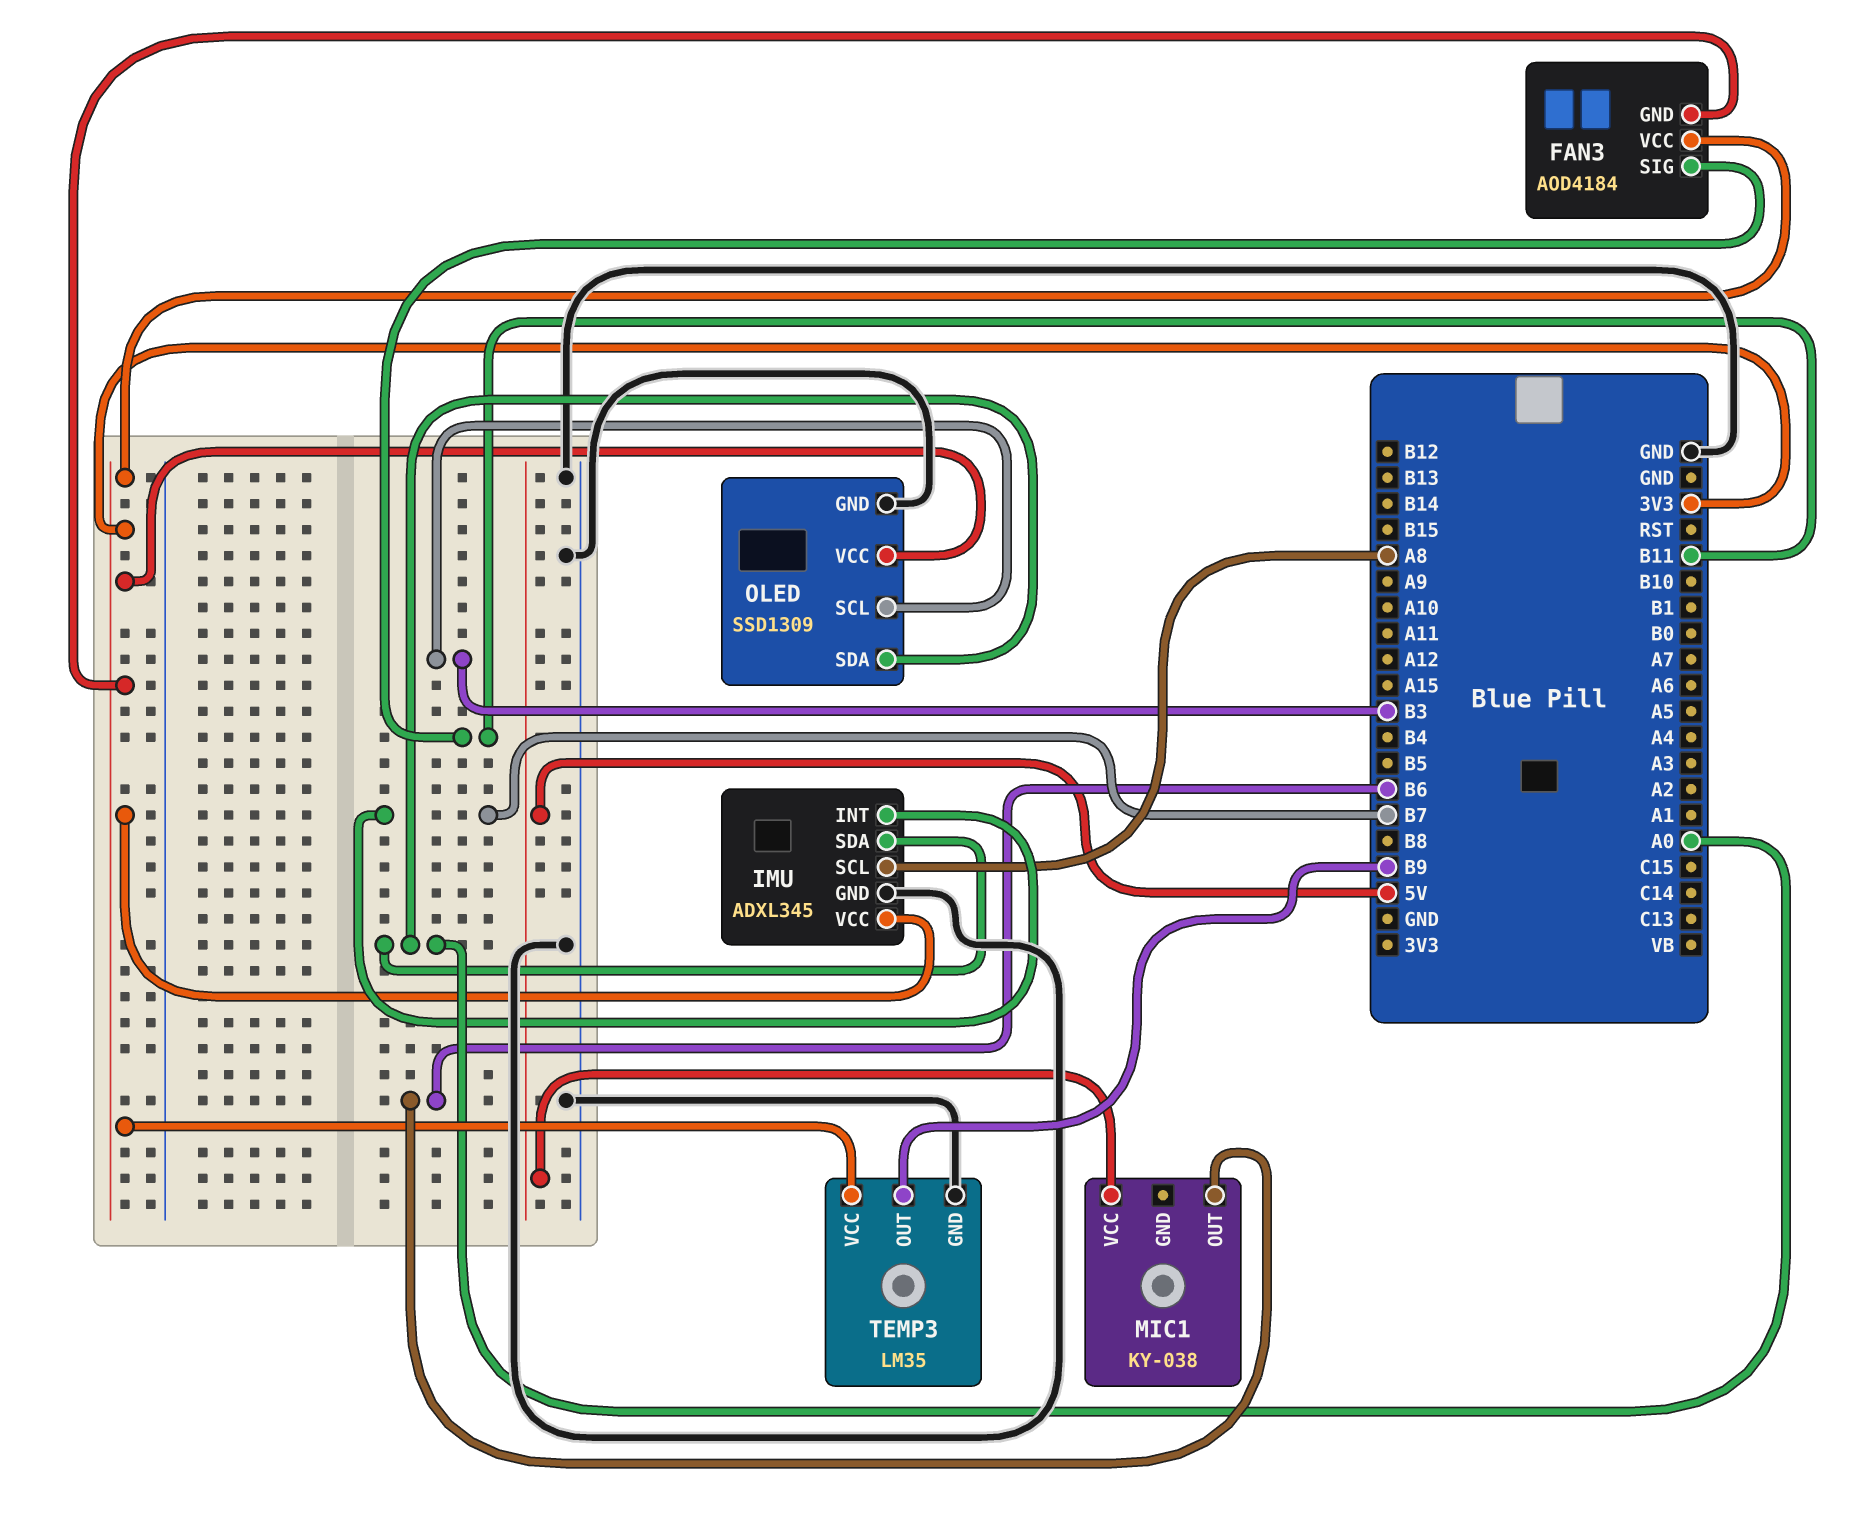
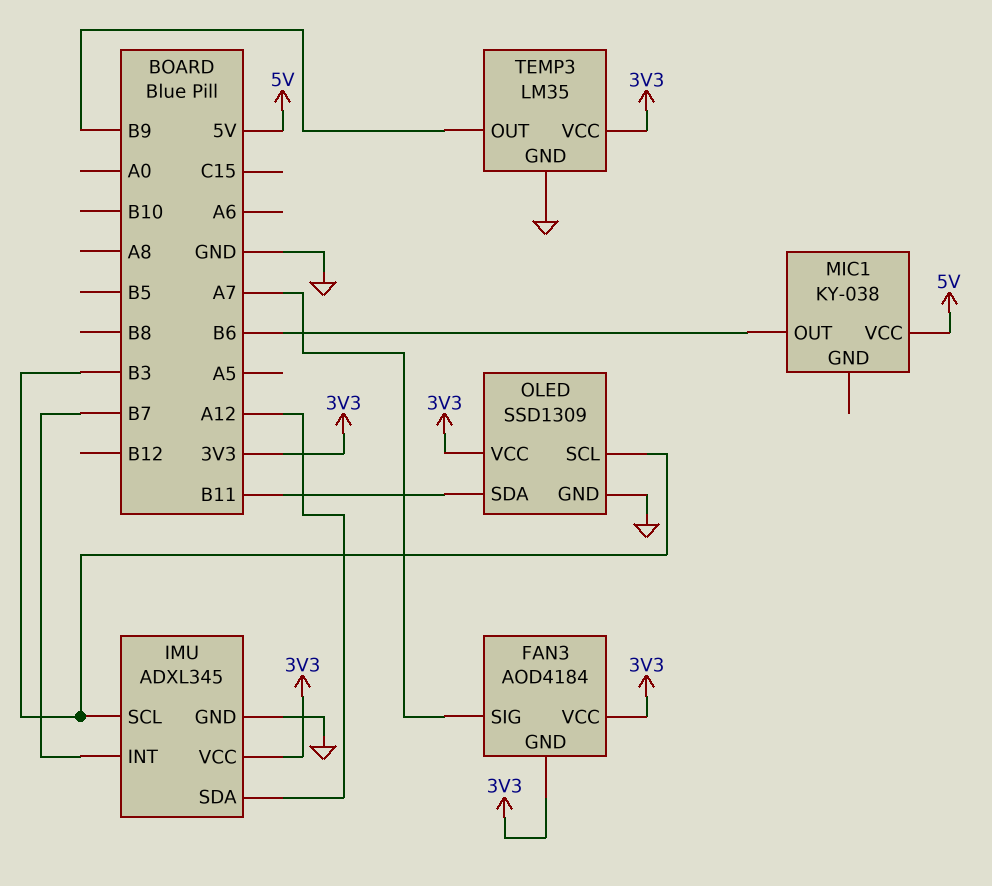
FAN3 pin SIG: B11 -> A7
IMU pin SCL: A8 -> B3
IMU pin SDA: A0 -> A12
OLED pin SDA: A0 -> B11

